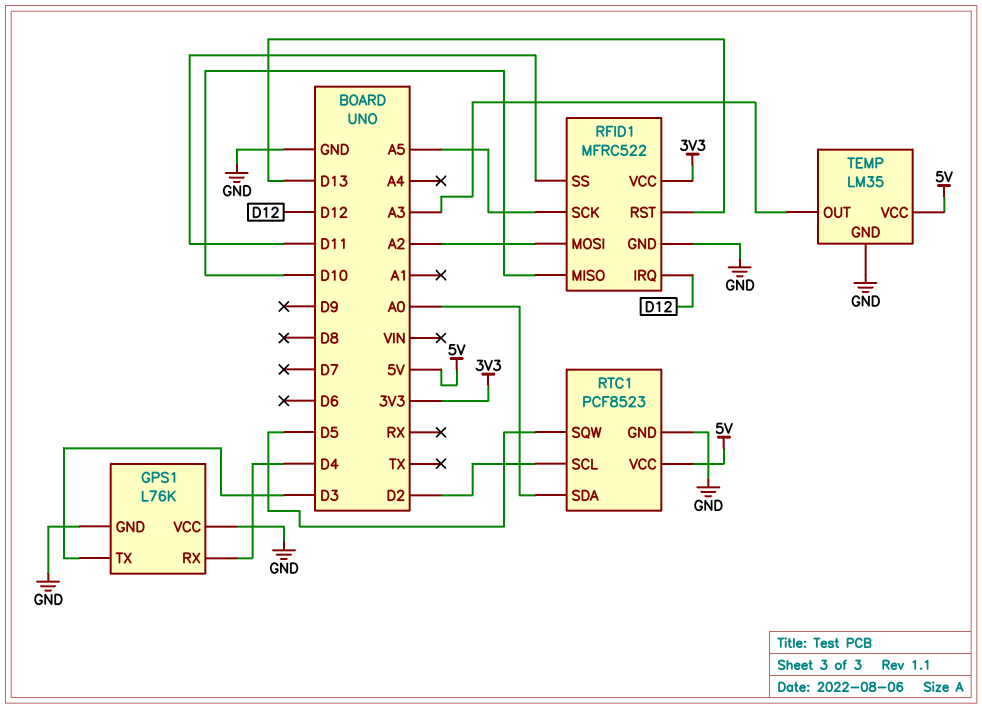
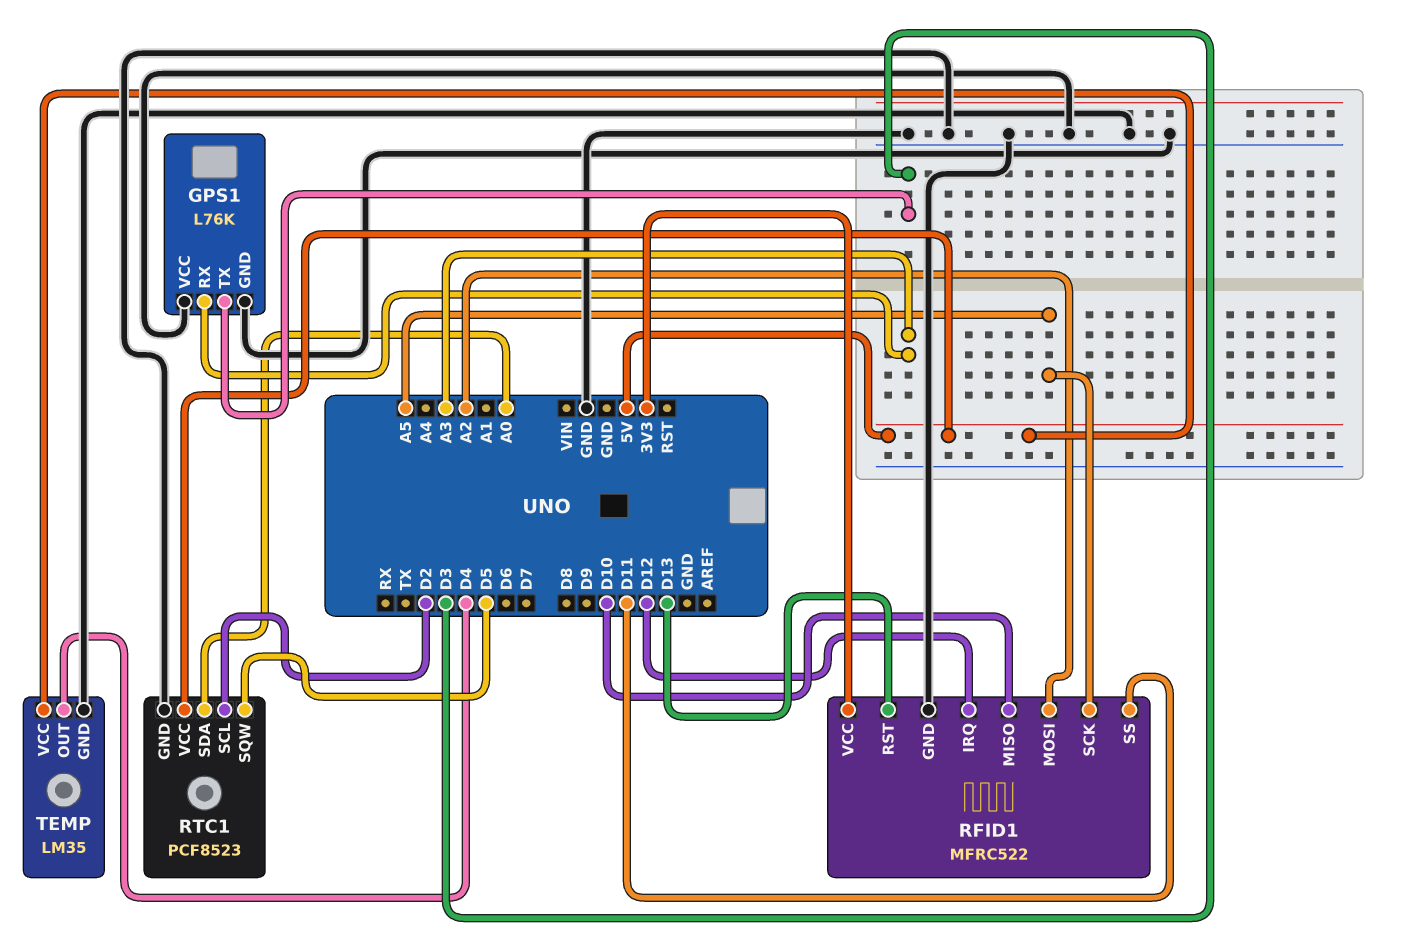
GPS1 pin RX: D4 -> A3
TEMP pin OUT: A3 -> D4

